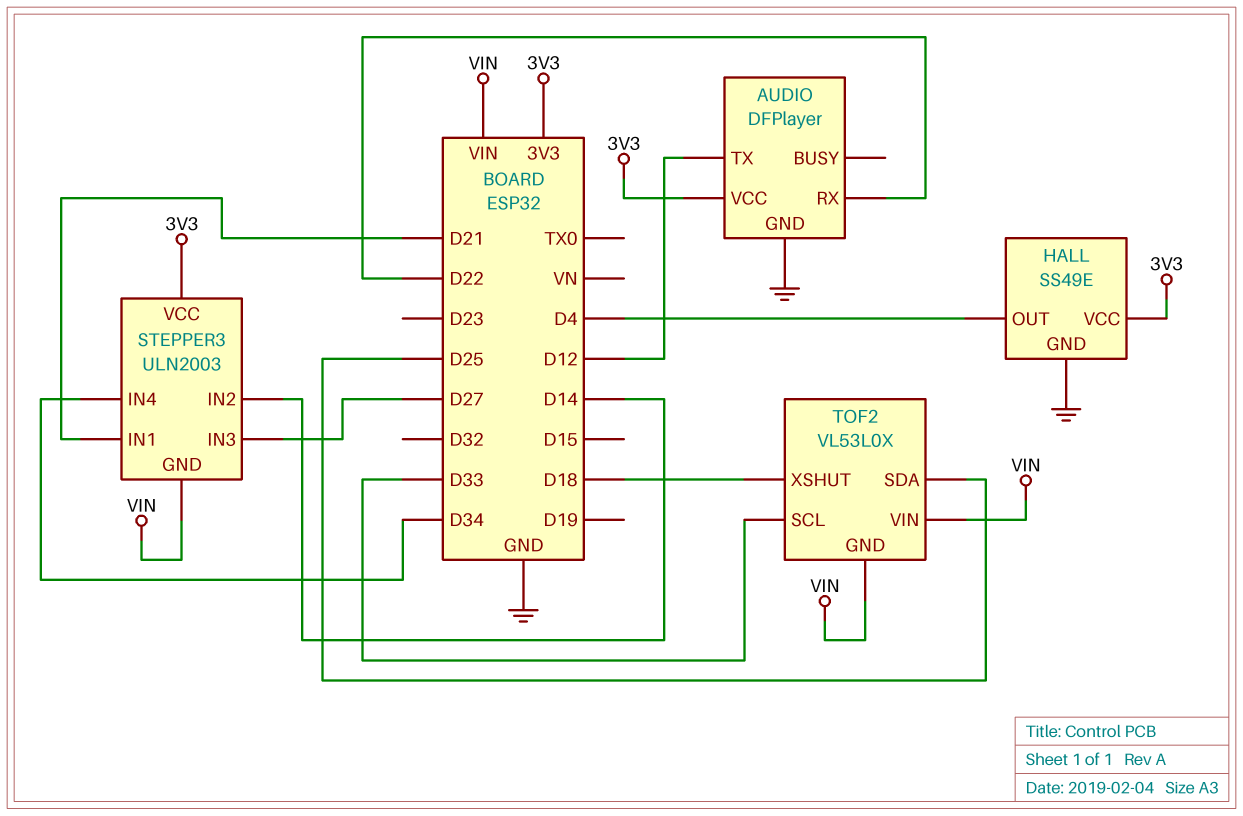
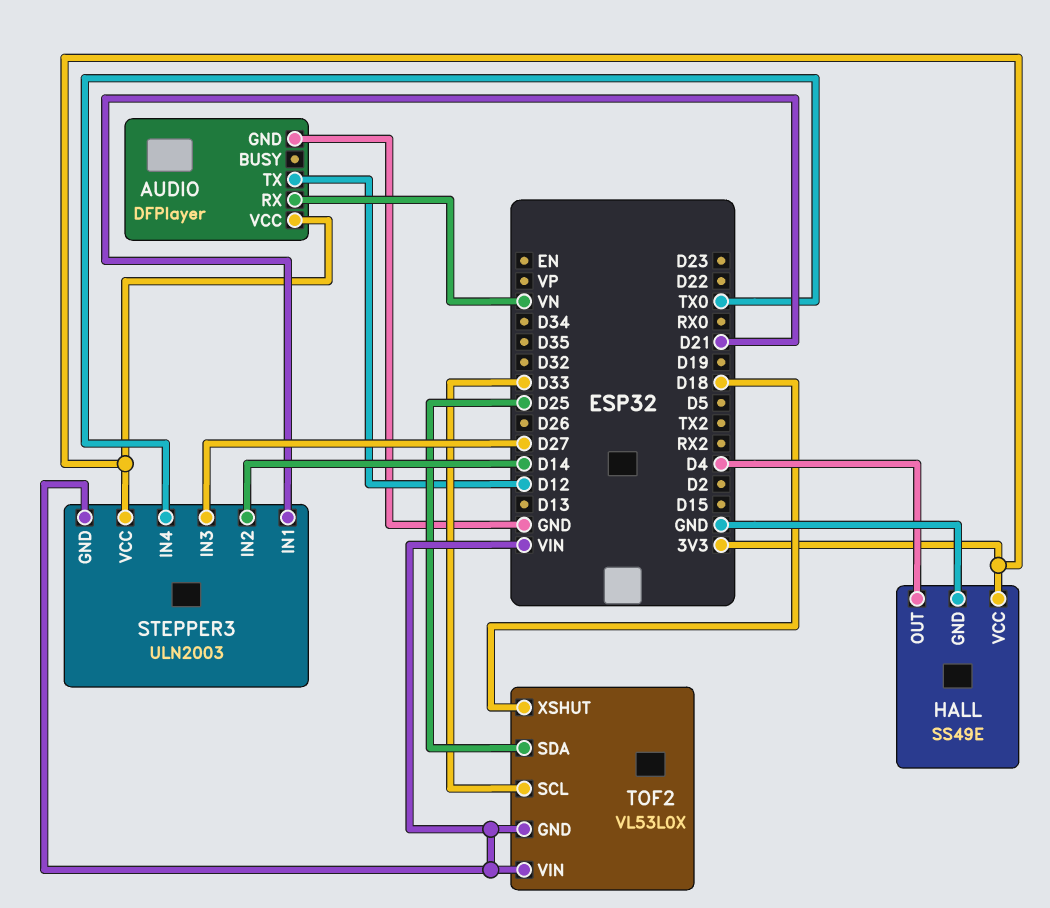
AUDIO pin RX: D22 -> VN
STEPPER3 pin IN4: D34 -> TX0

